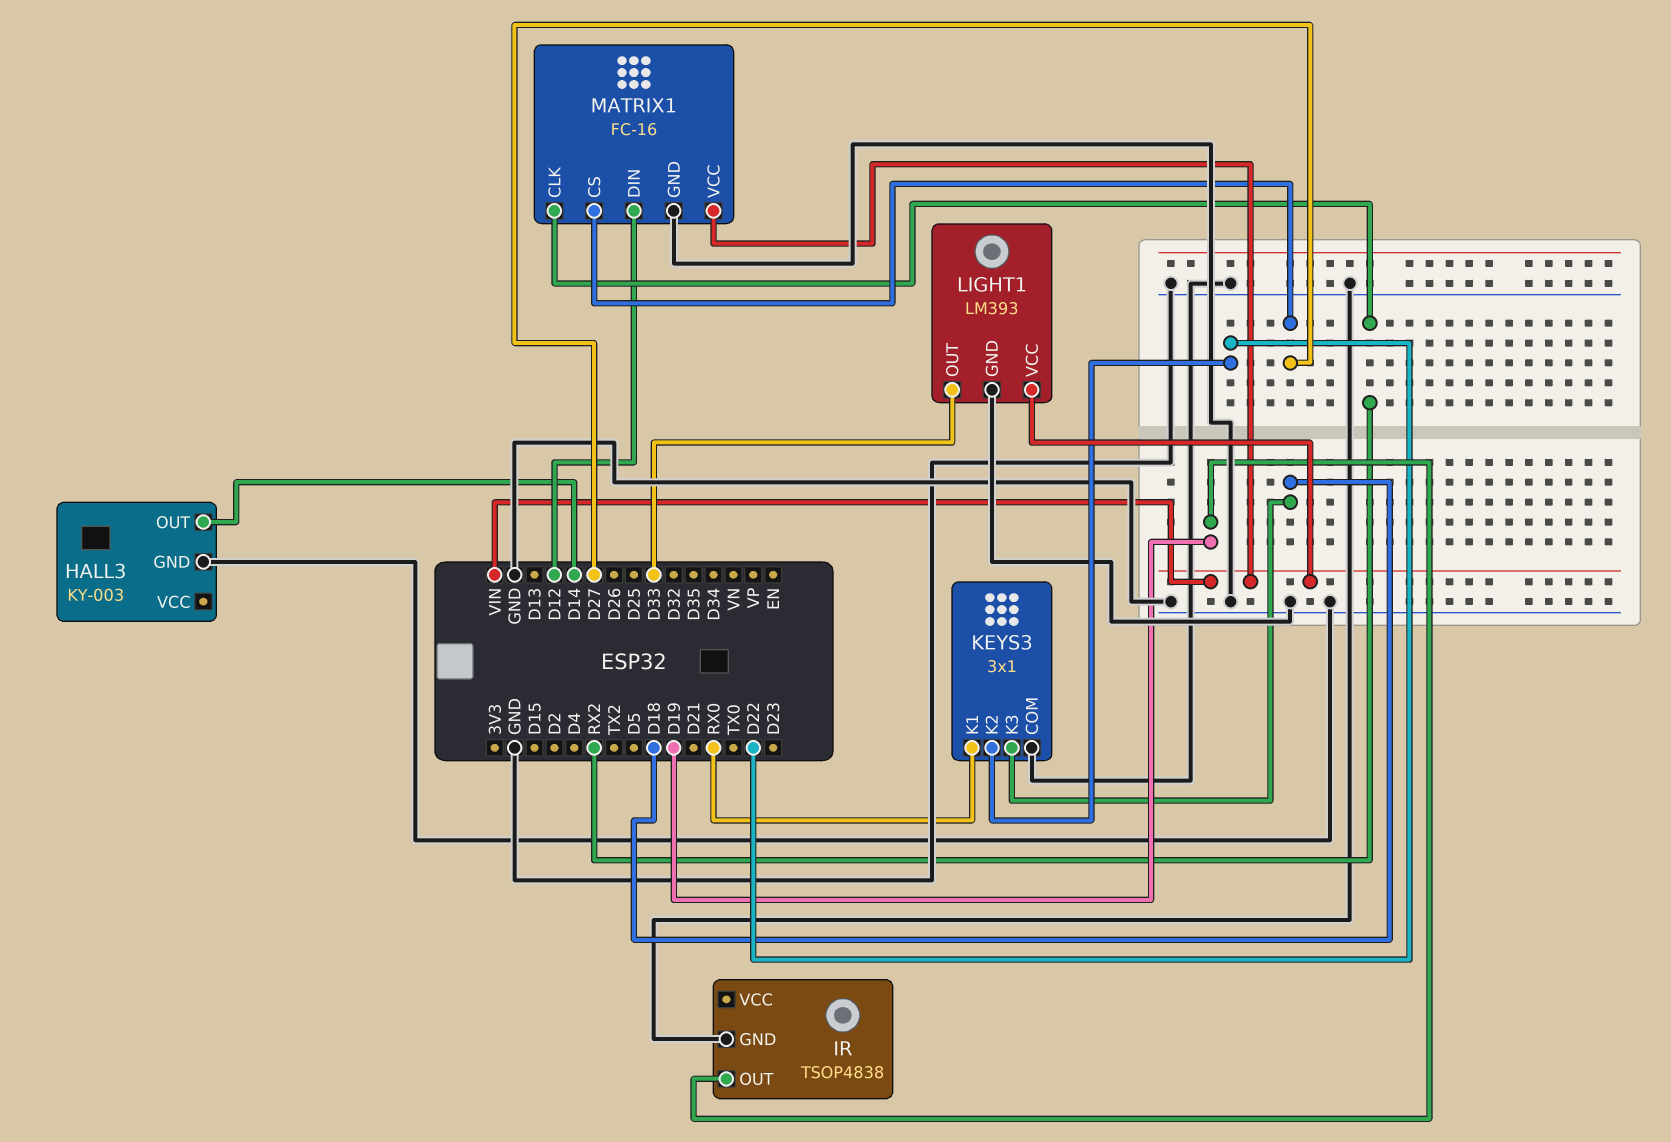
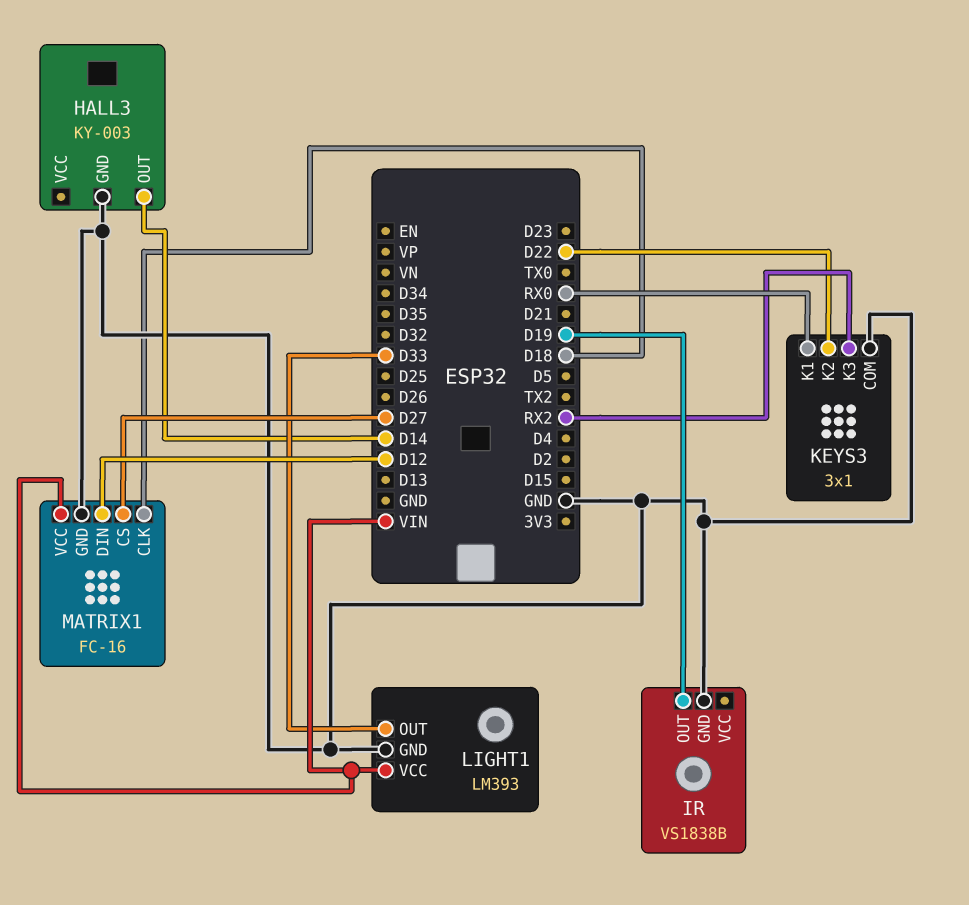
IR: TSOP4838 -> VS1838B
KEYS3 pin K3: D18 -> RX2
MATRIX1 pin CLK: RX2 -> D18

